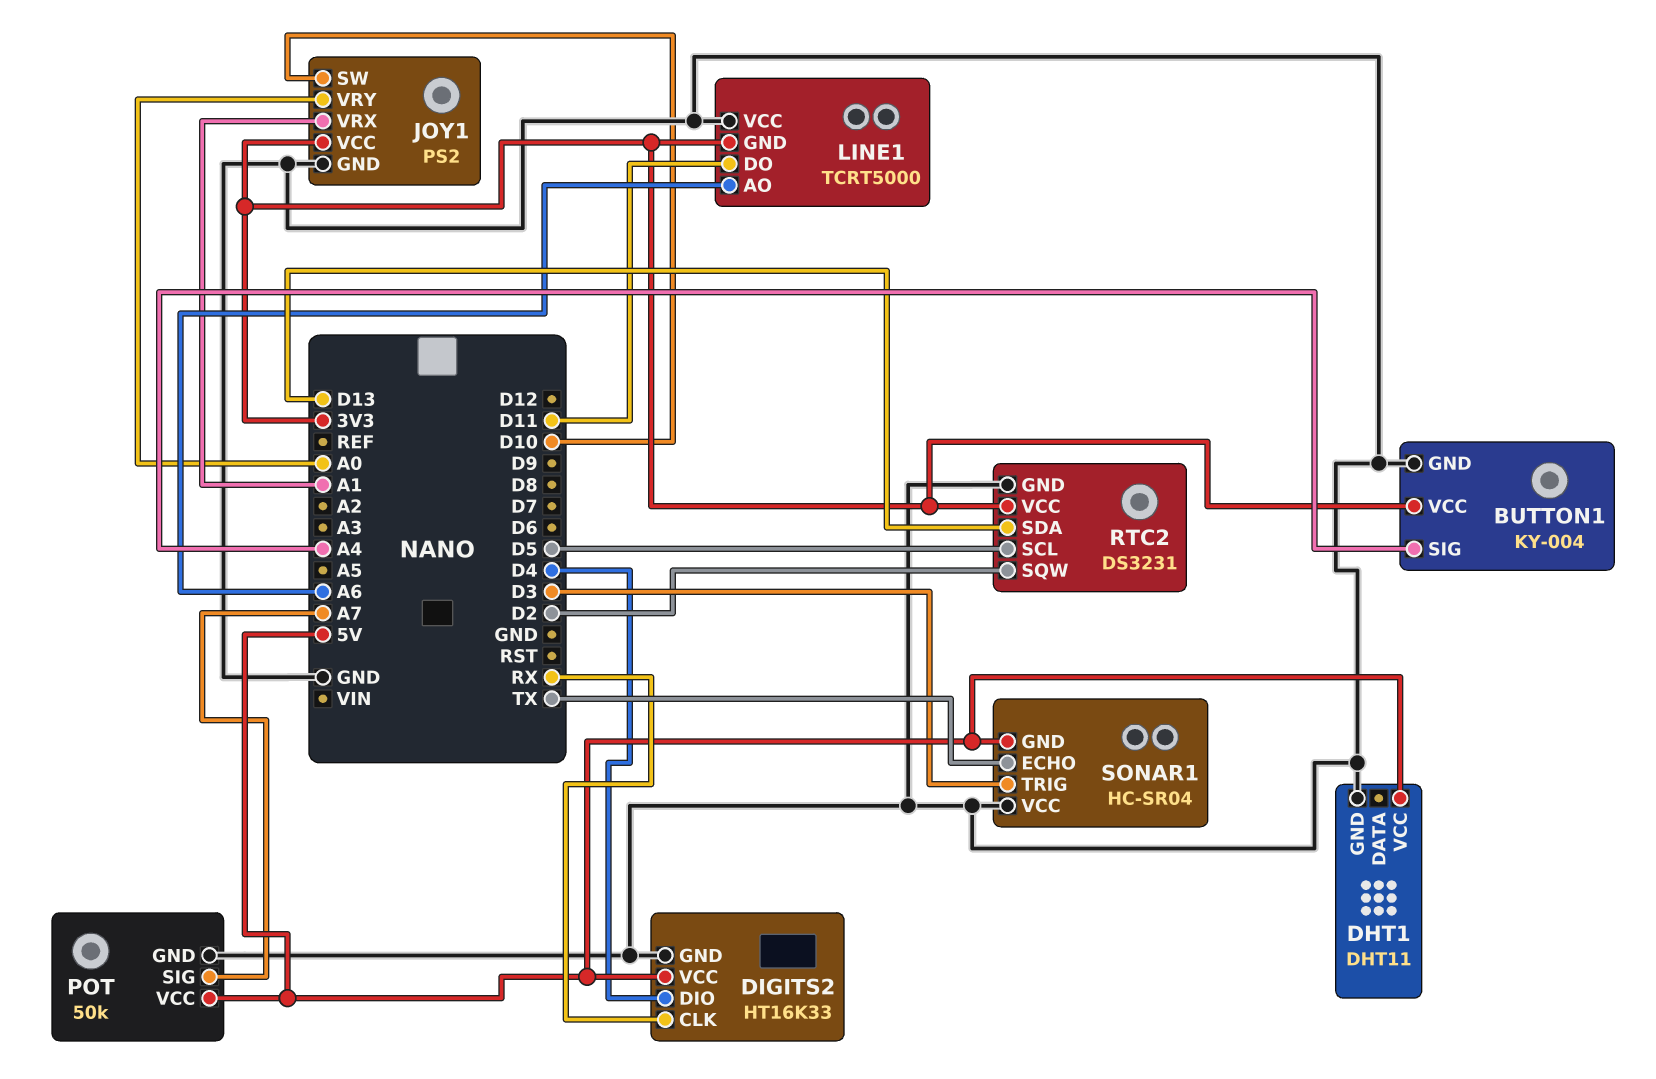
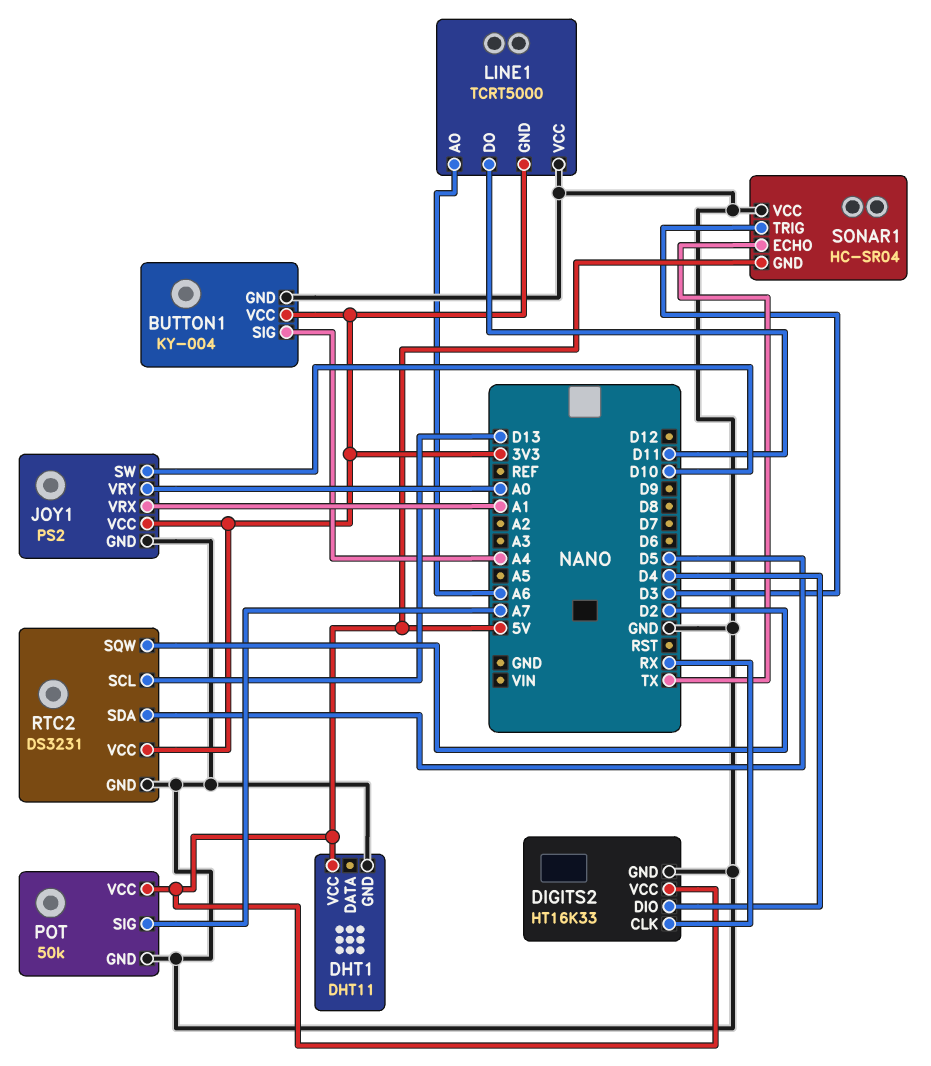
RTC2 pin SCL: D5 -> D13
RTC2 pin SDA: D13 -> D5

